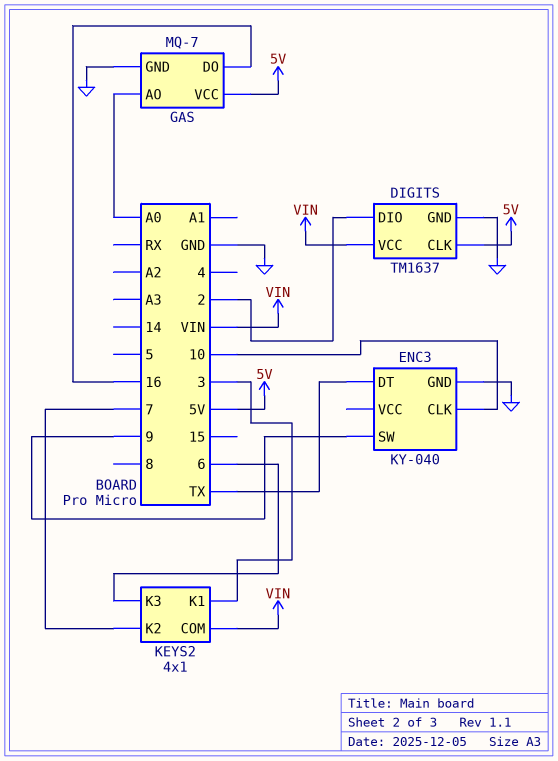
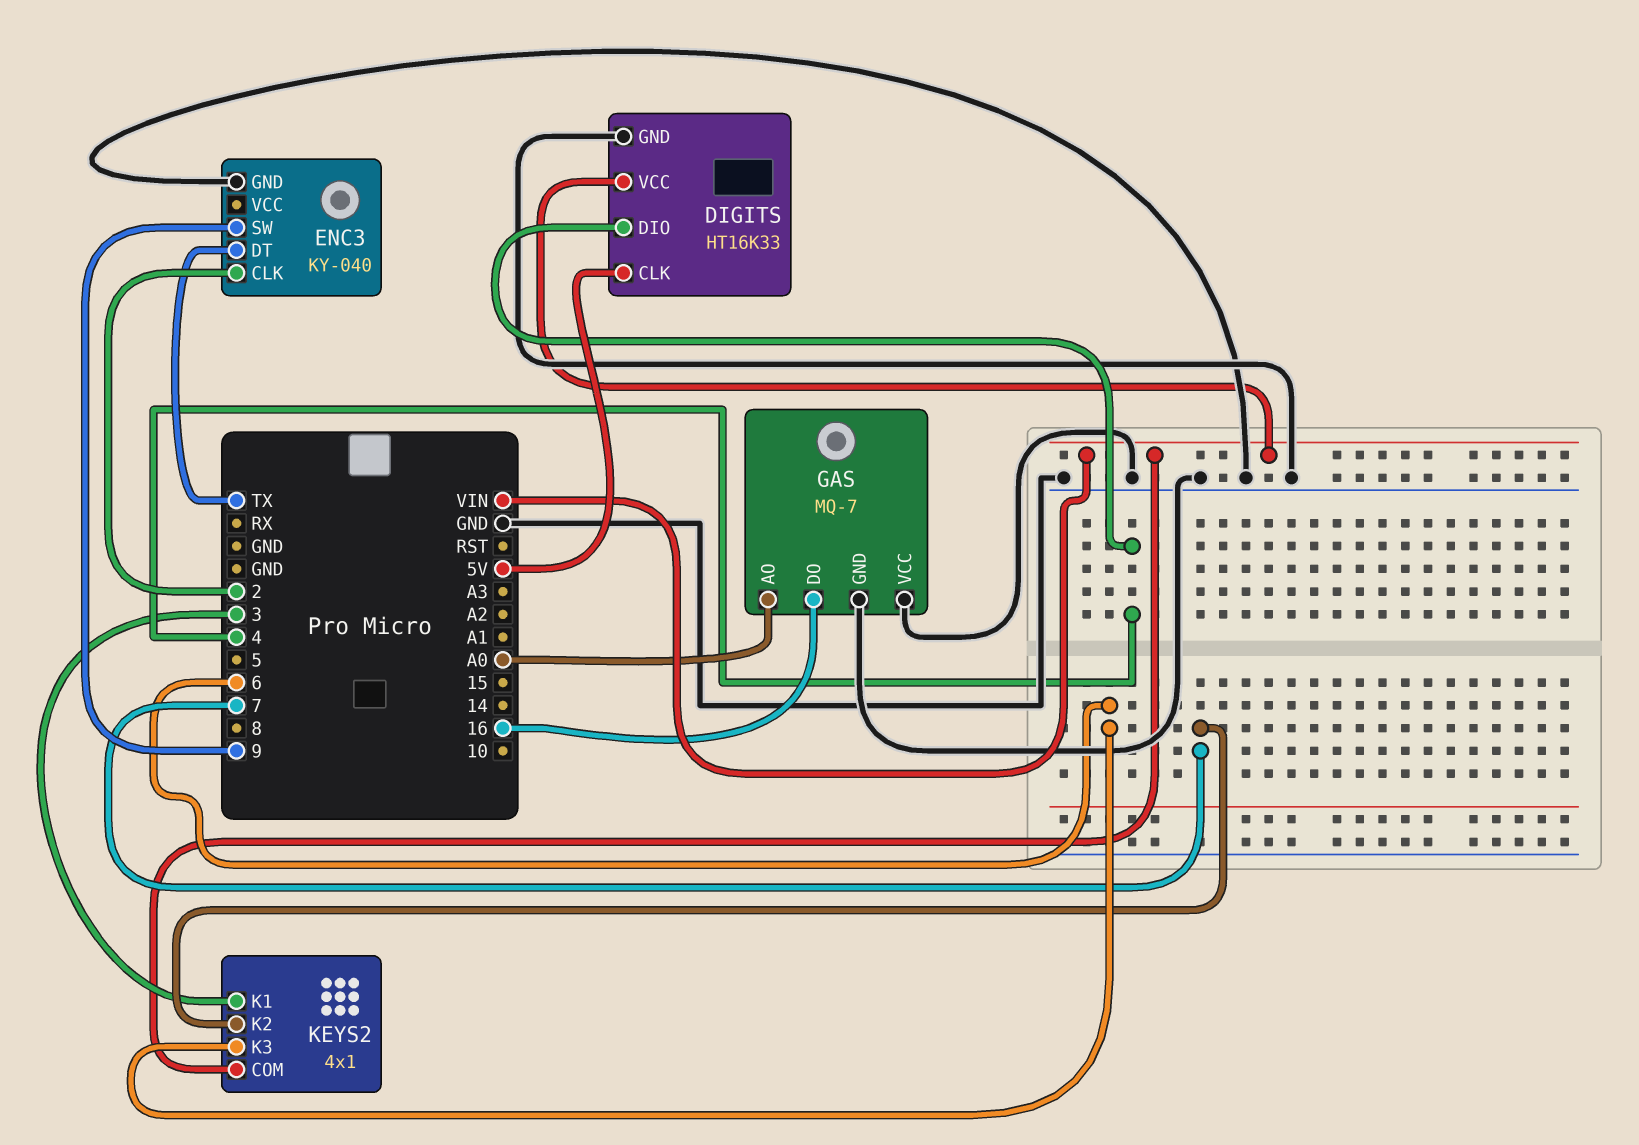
DIGITS: TM1637 -> HT16K33
DIGITS pin DIO: 2 -> 4
ENC3 pin CLK: 10 -> 2
GAS pin VCC: 5V -> GND

